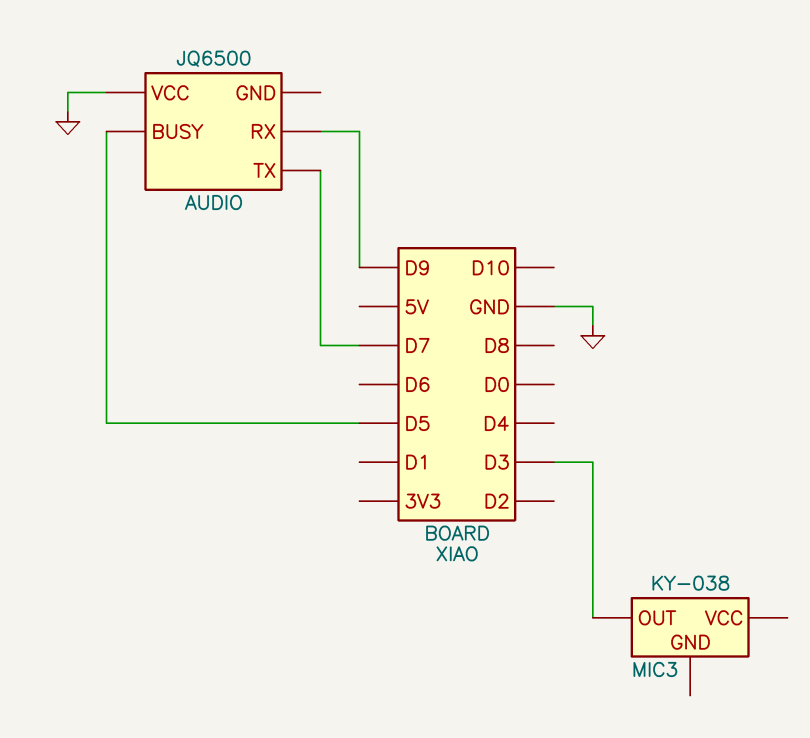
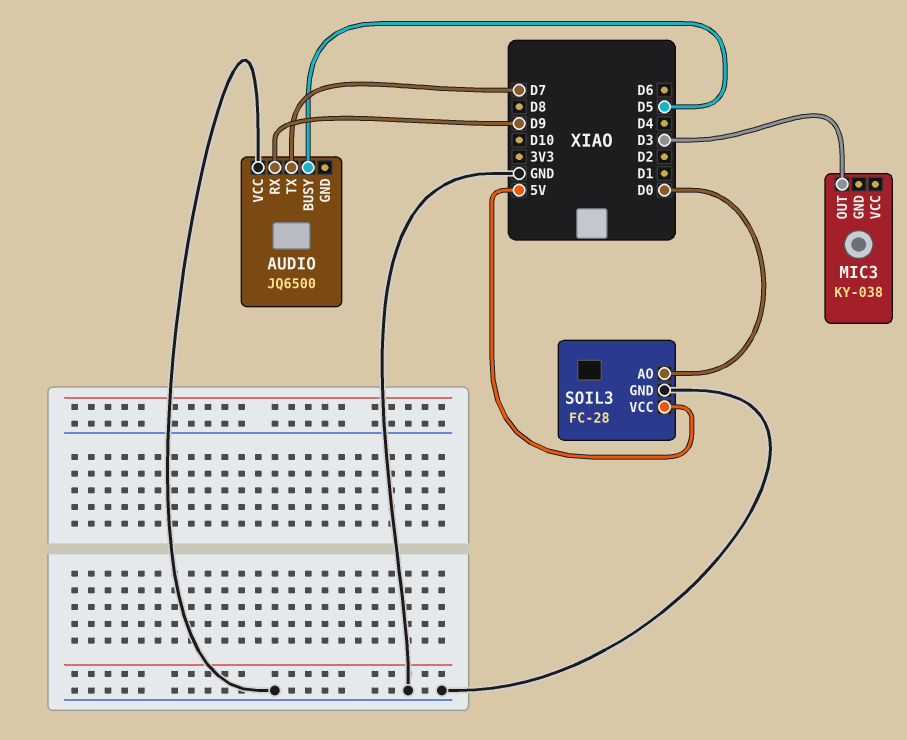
SOIL3: none -> FC-28
SOIL3 pin AO: none -> D0
SOIL3 pin GND: none -> GND
SOIL3 pin VCC: none -> 5V

